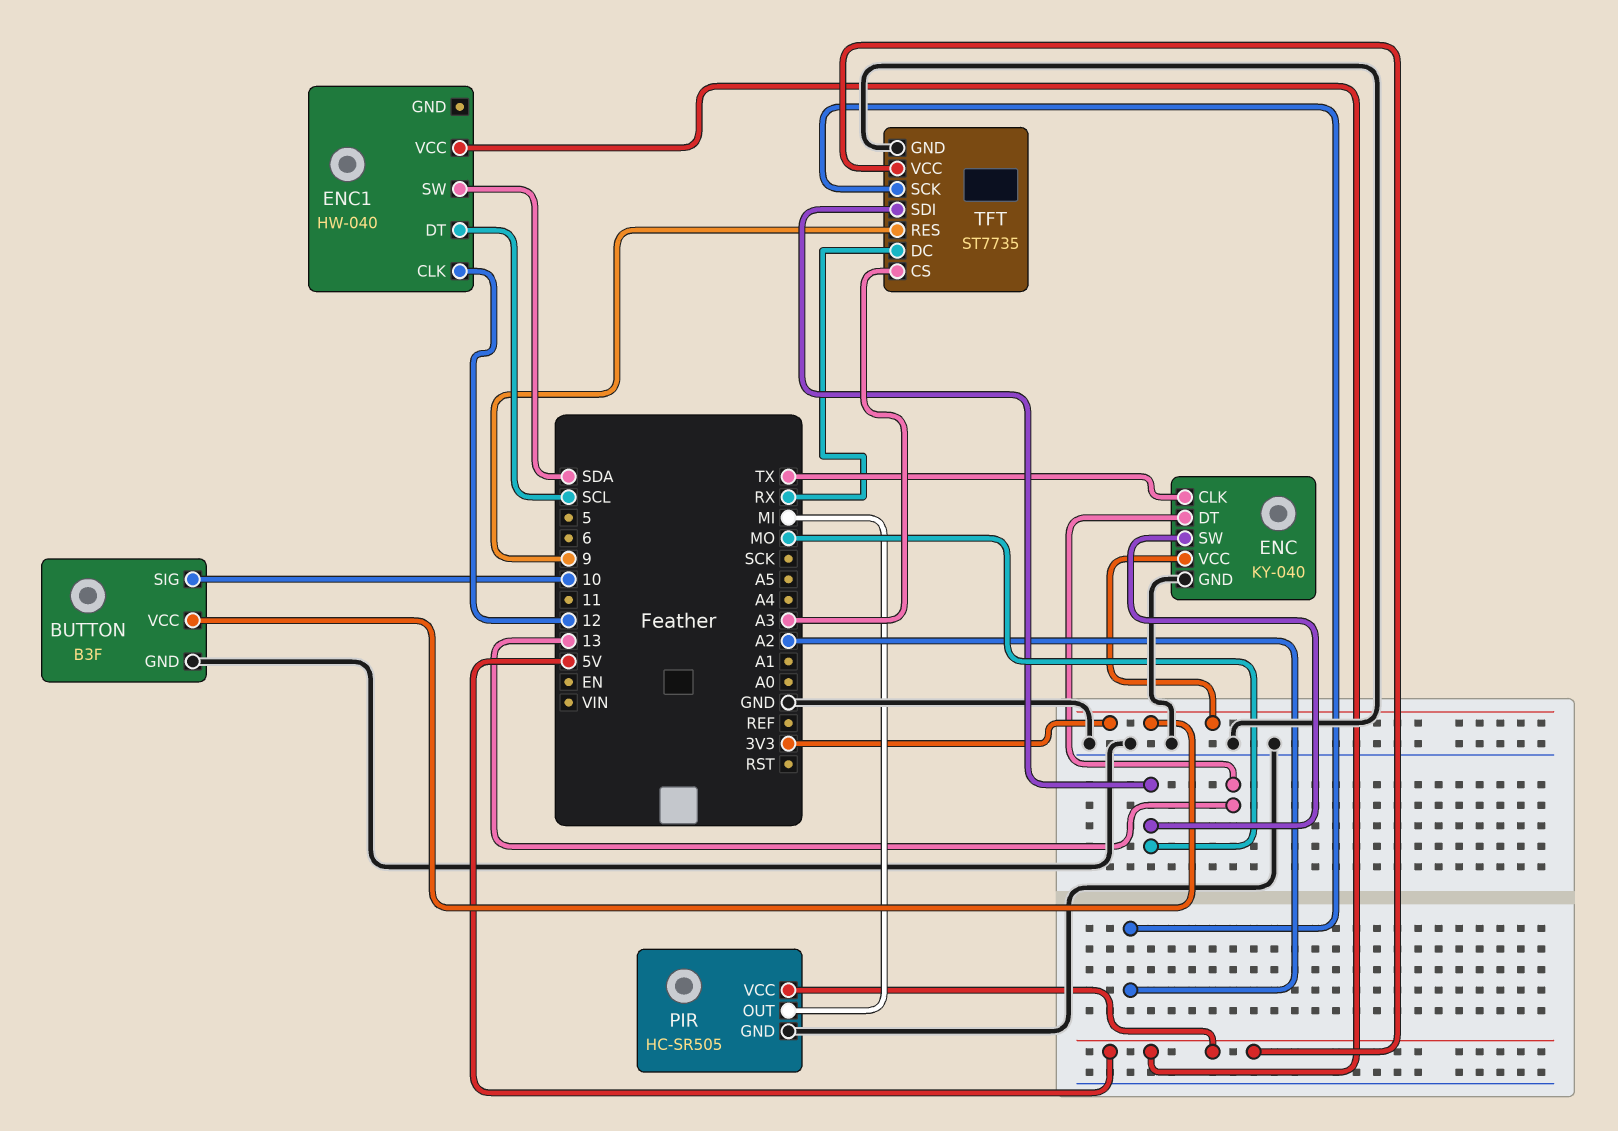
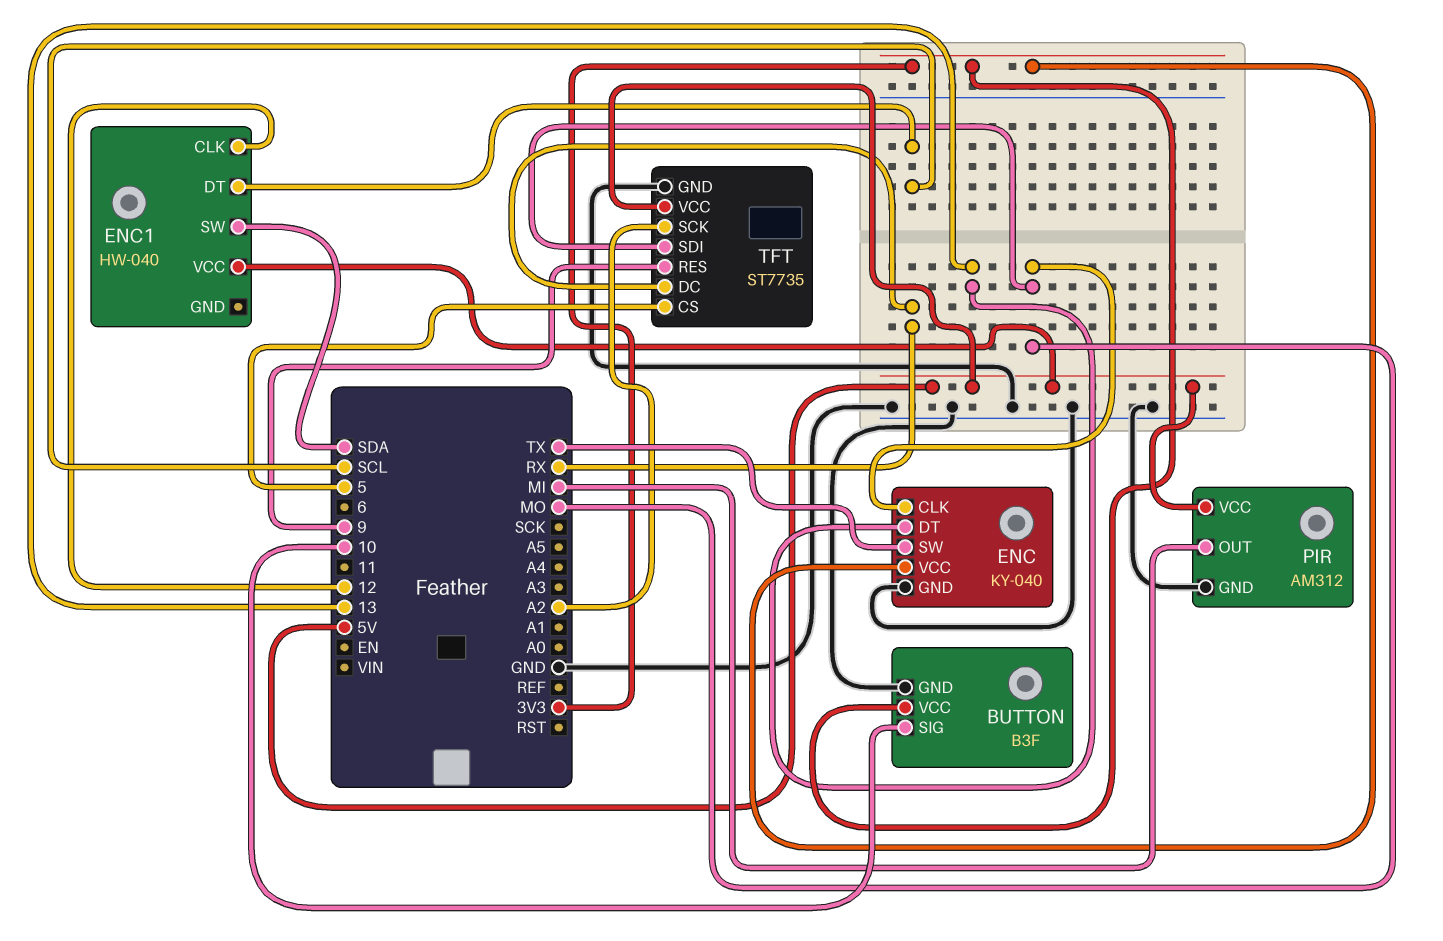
ENC pin CLK: TX -> MO
ENC pin SW: MO -> TX
PIR: HC-SR505 -> AM312
TFT pin CS: A3 -> 5

